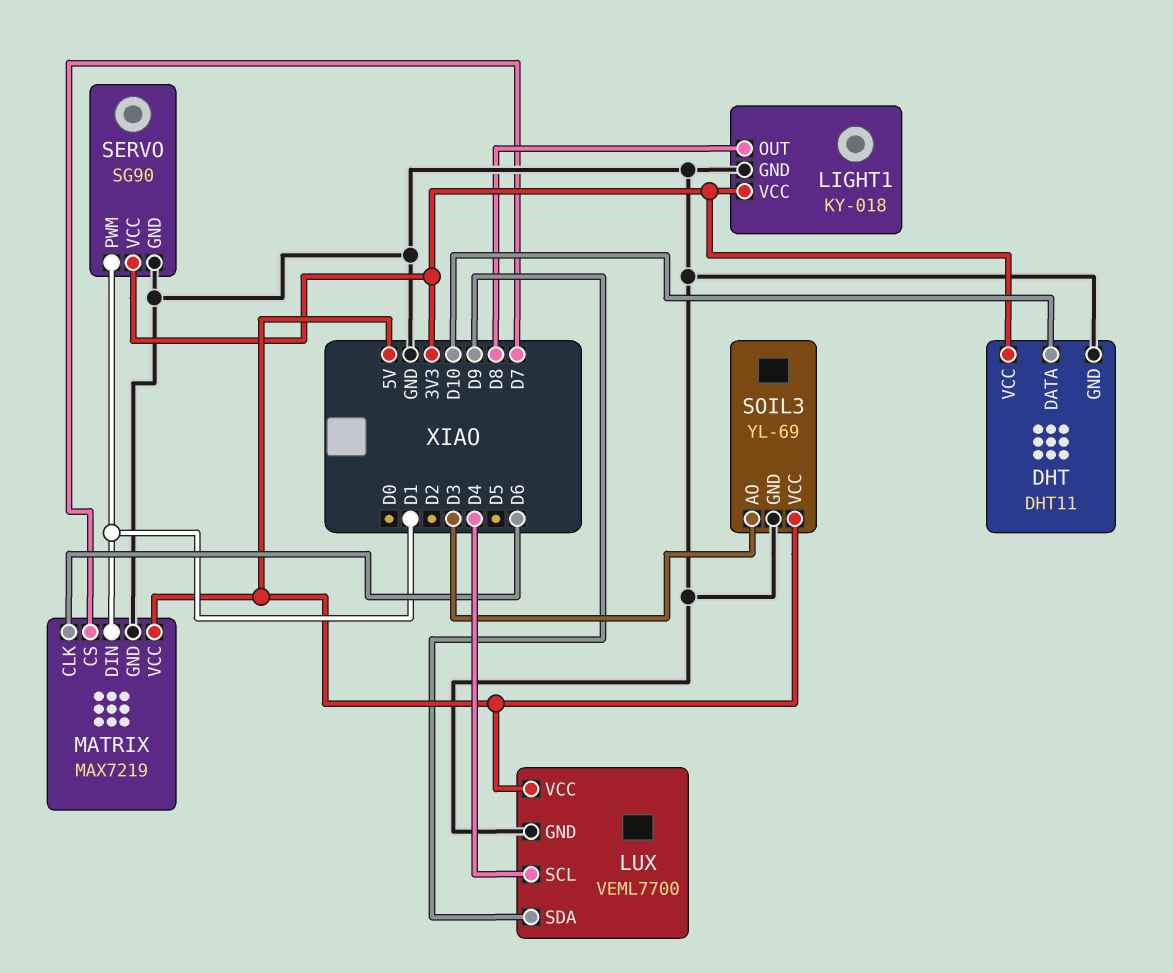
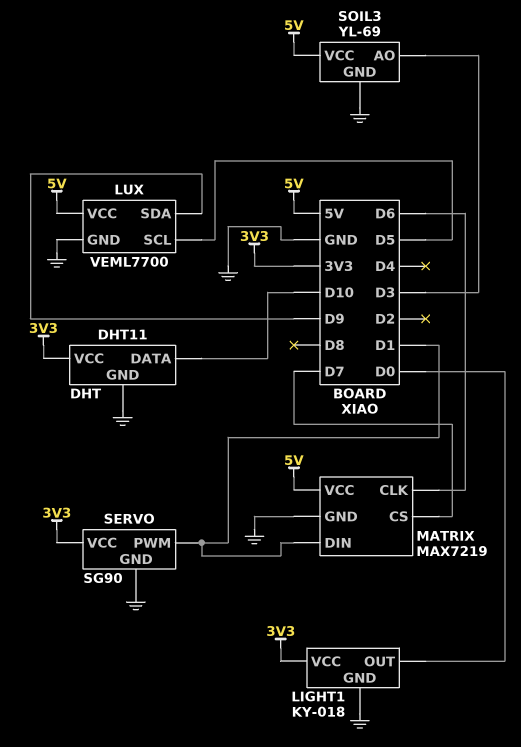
LIGHT1 pin OUT: D8 -> D0
LUX pin SCL: D4 -> D5

